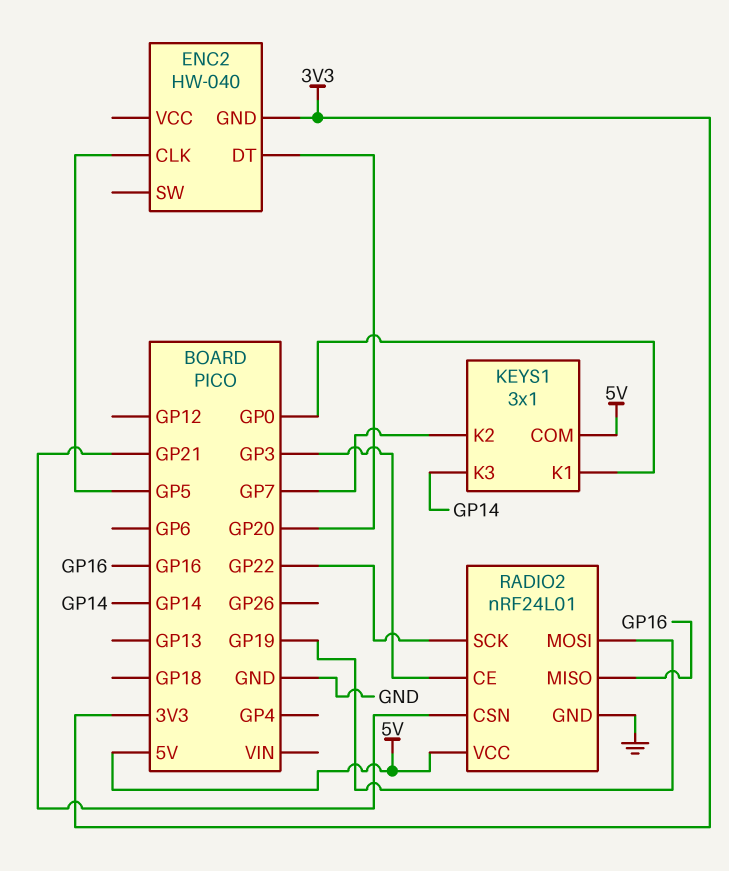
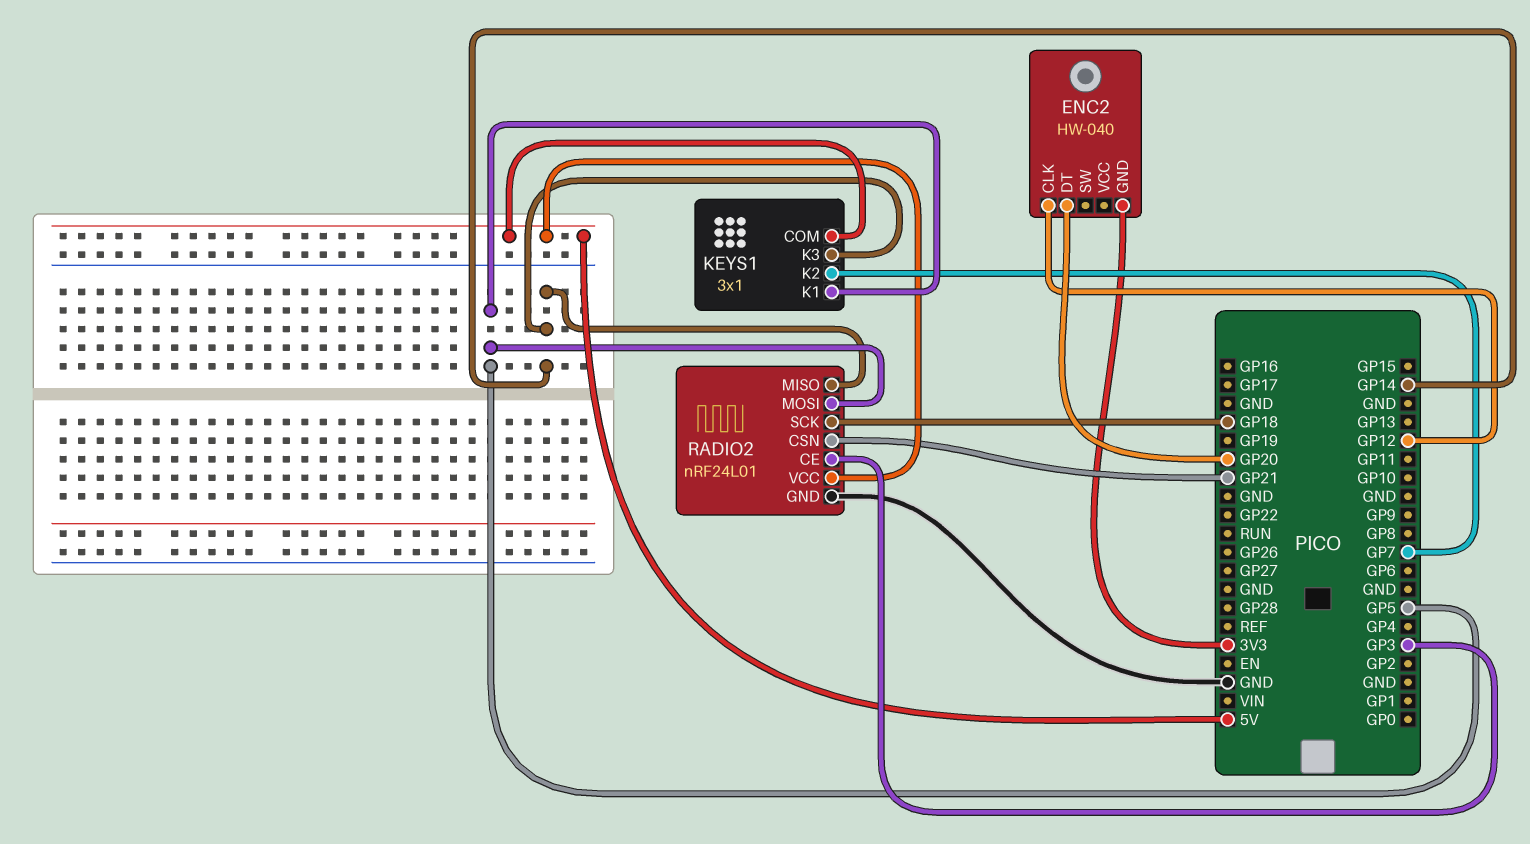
ENC2 pin CLK: GP5 -> GP12
KEYS1 pin K1: GP0 -> GP5
RADIO2 pin MISO: GP16 -> GP14
RADIO2 pin MOSI: GP19 -> GP5
RADIO2 pin SCK: GP22 -> GP18

